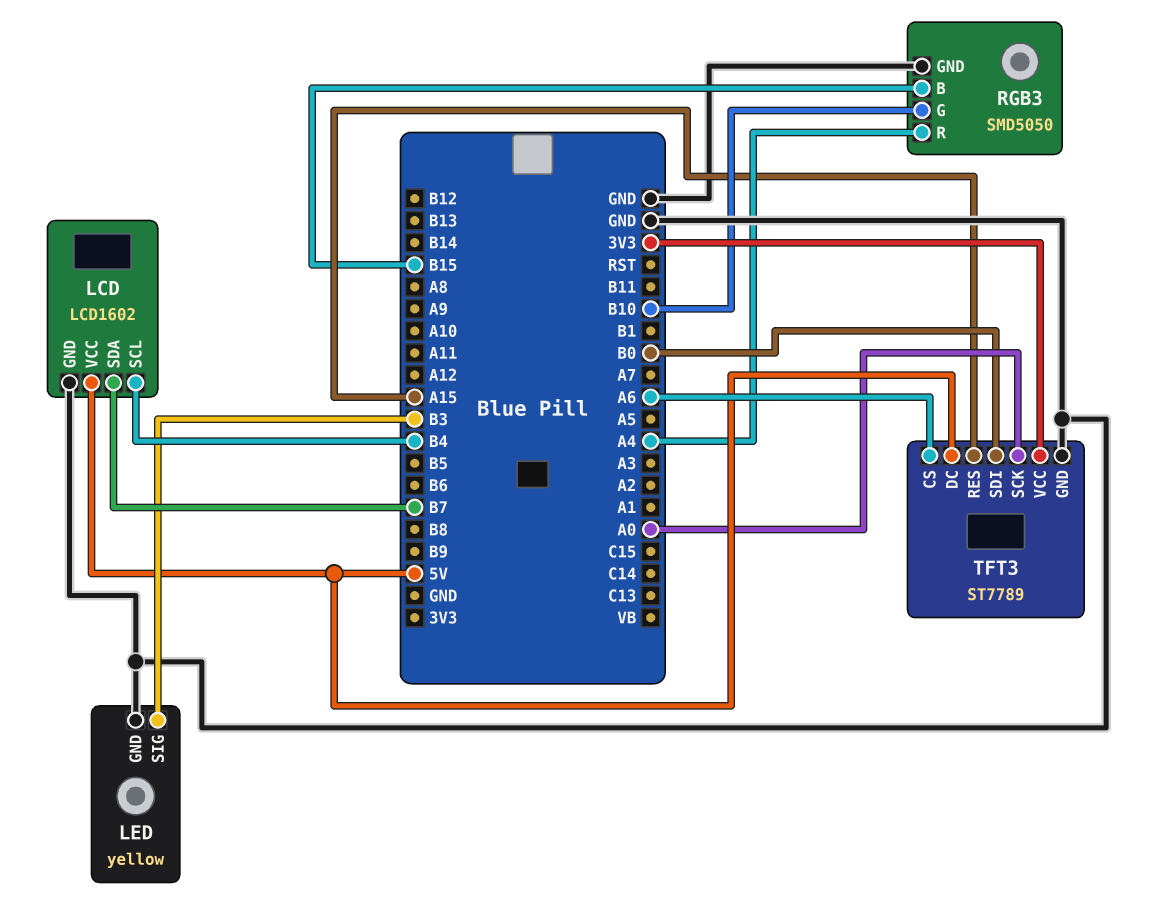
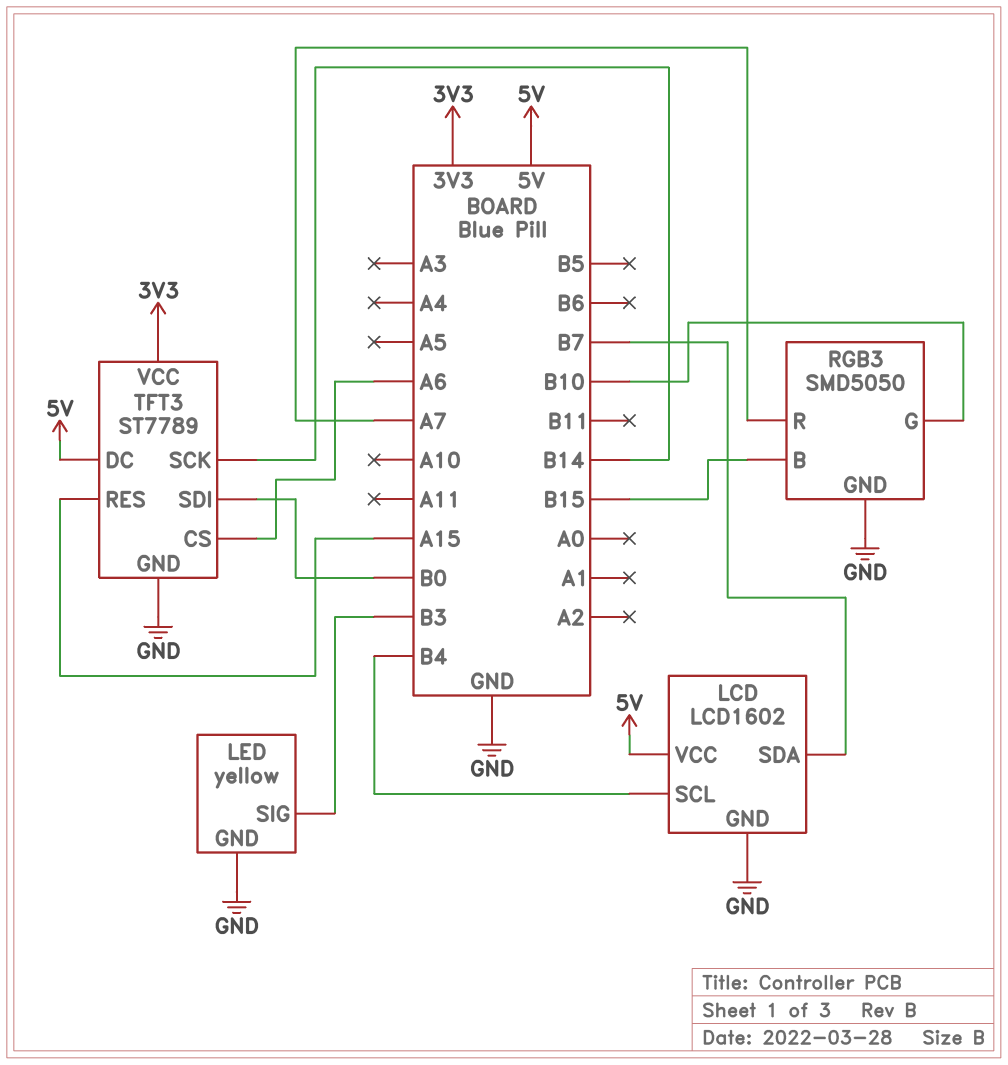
RGB3 pin R: A4 -> A7
TFT3 pin SCK: A0 -> B14

